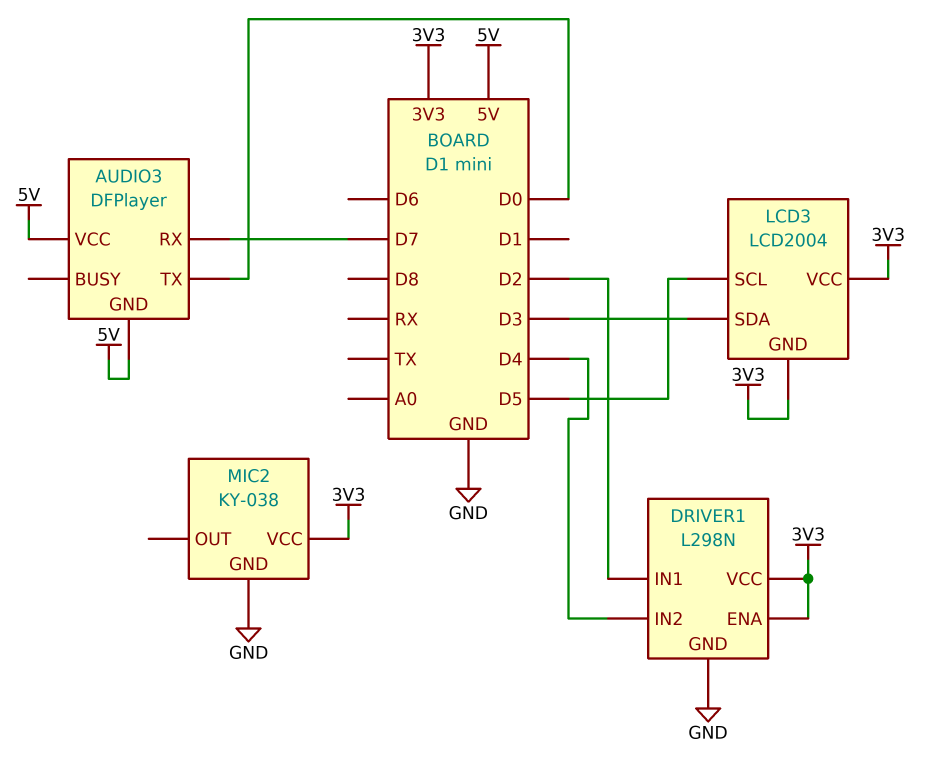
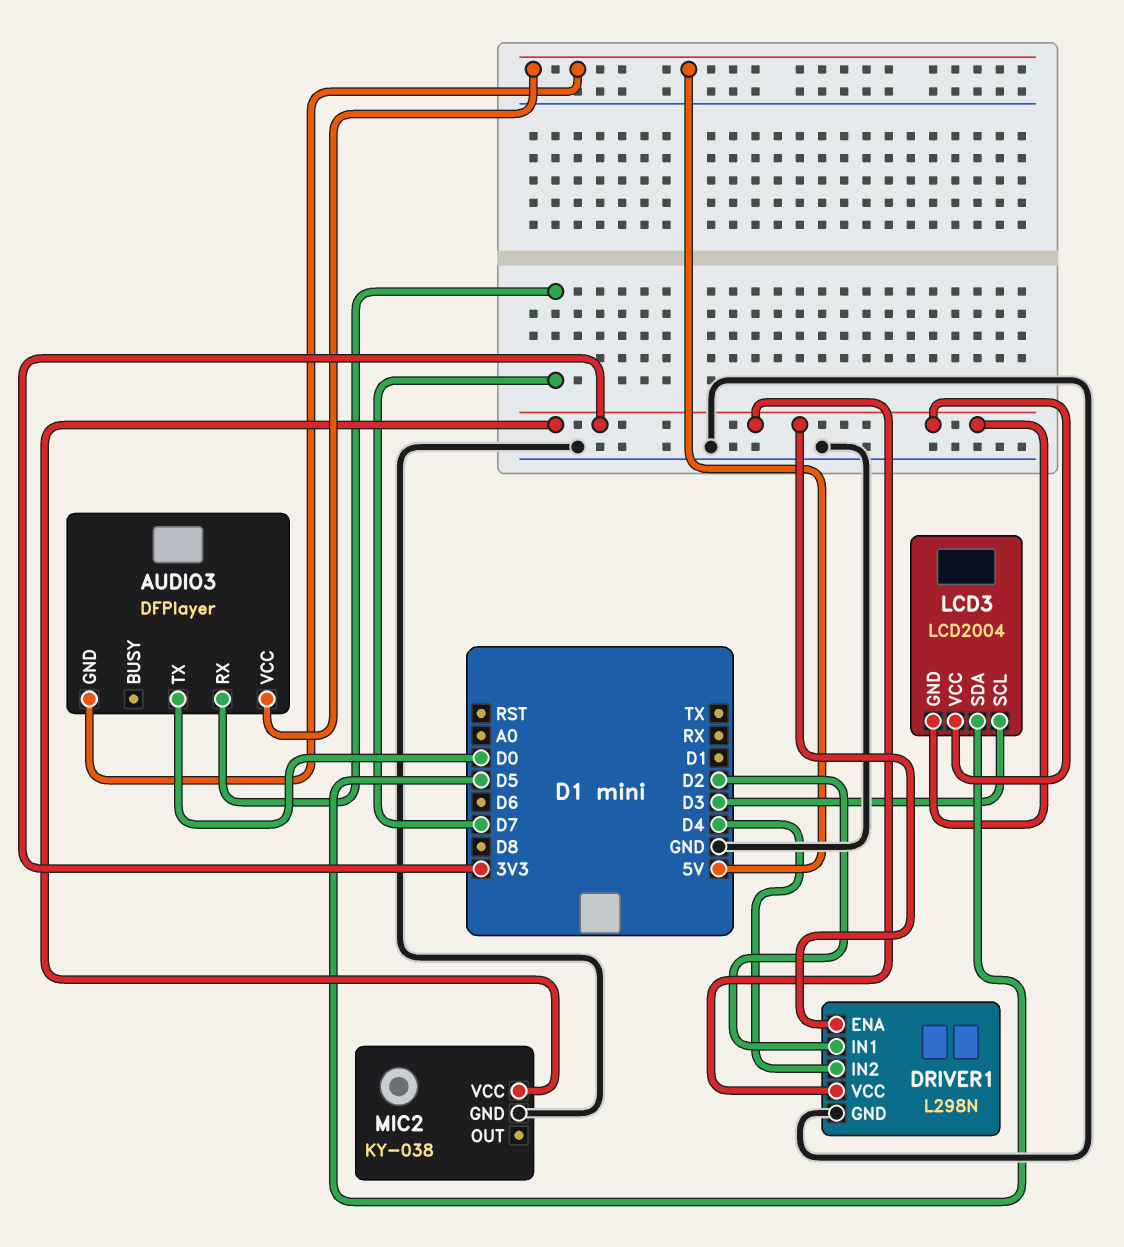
LCD3 pin SCL: D5 -> D3
LCD3 pin SDA: D3 -> D5

